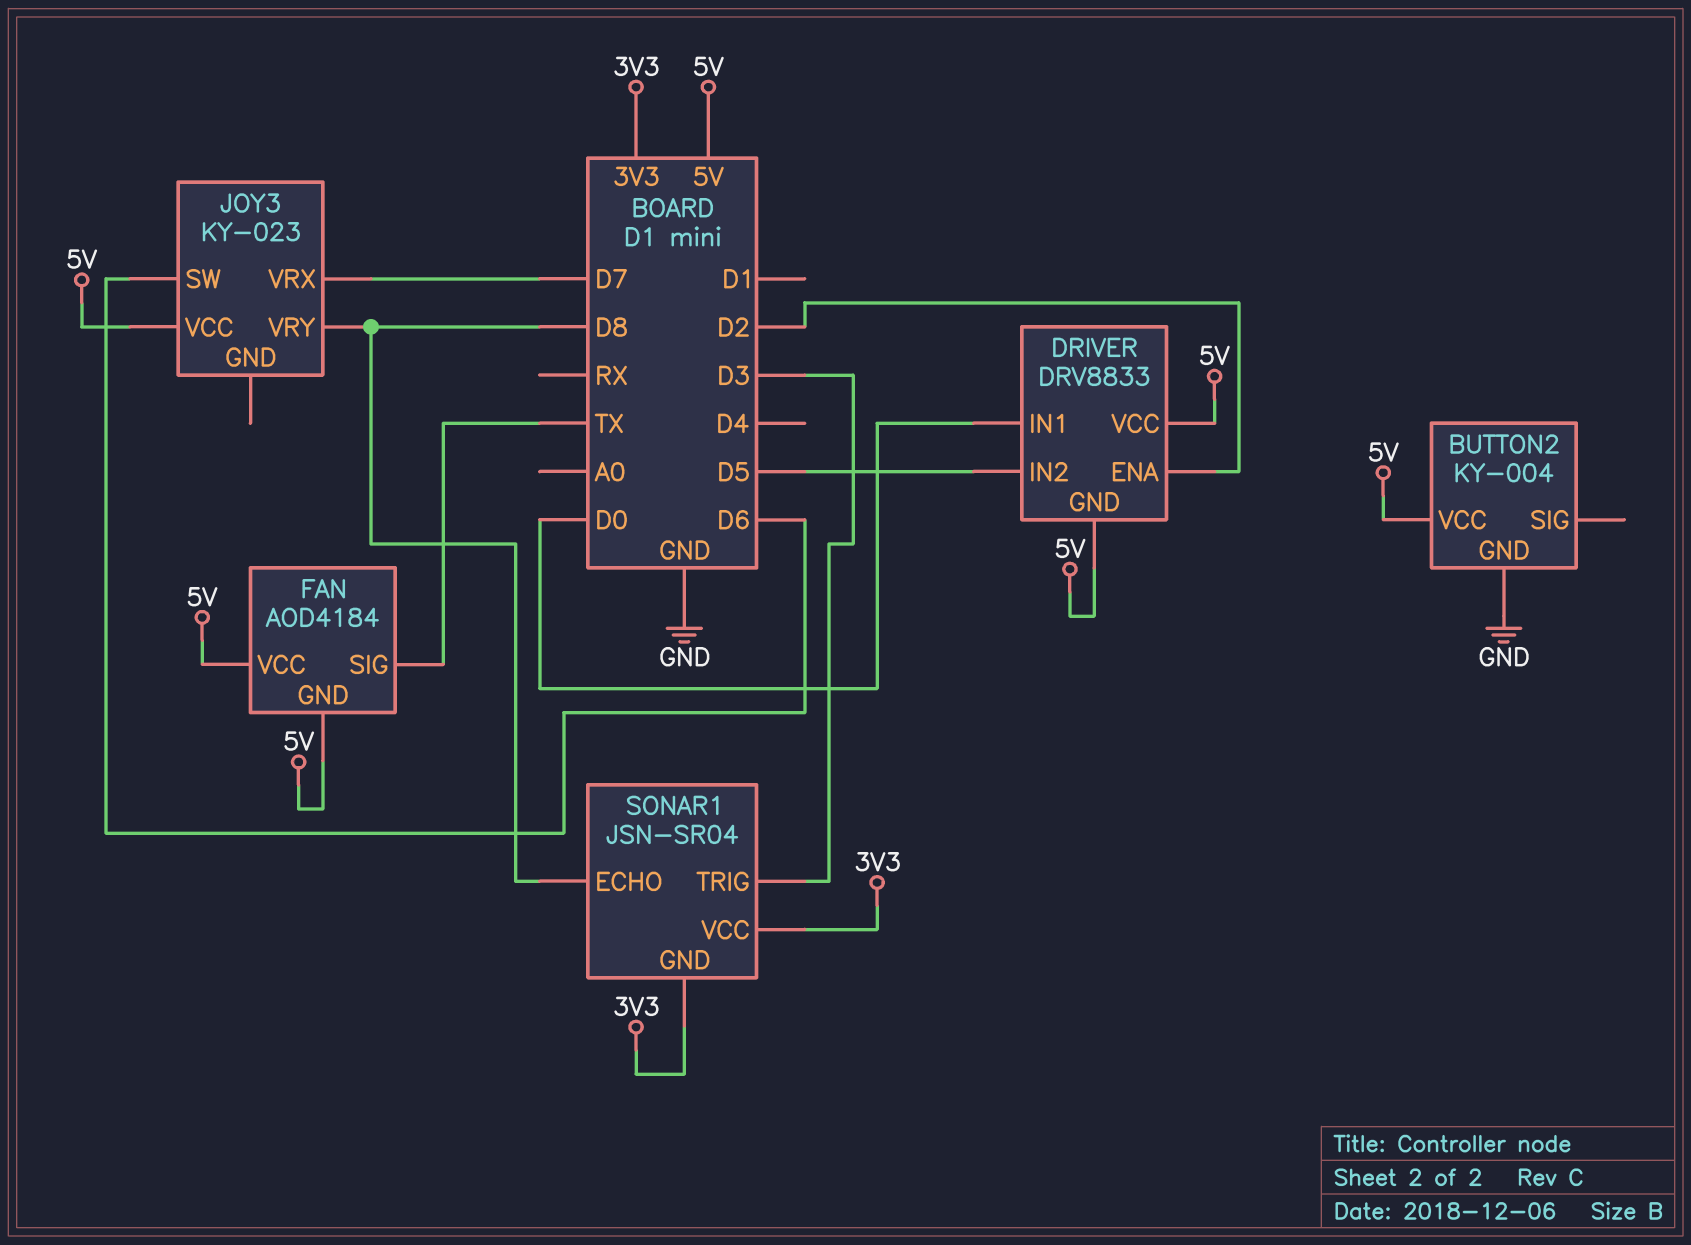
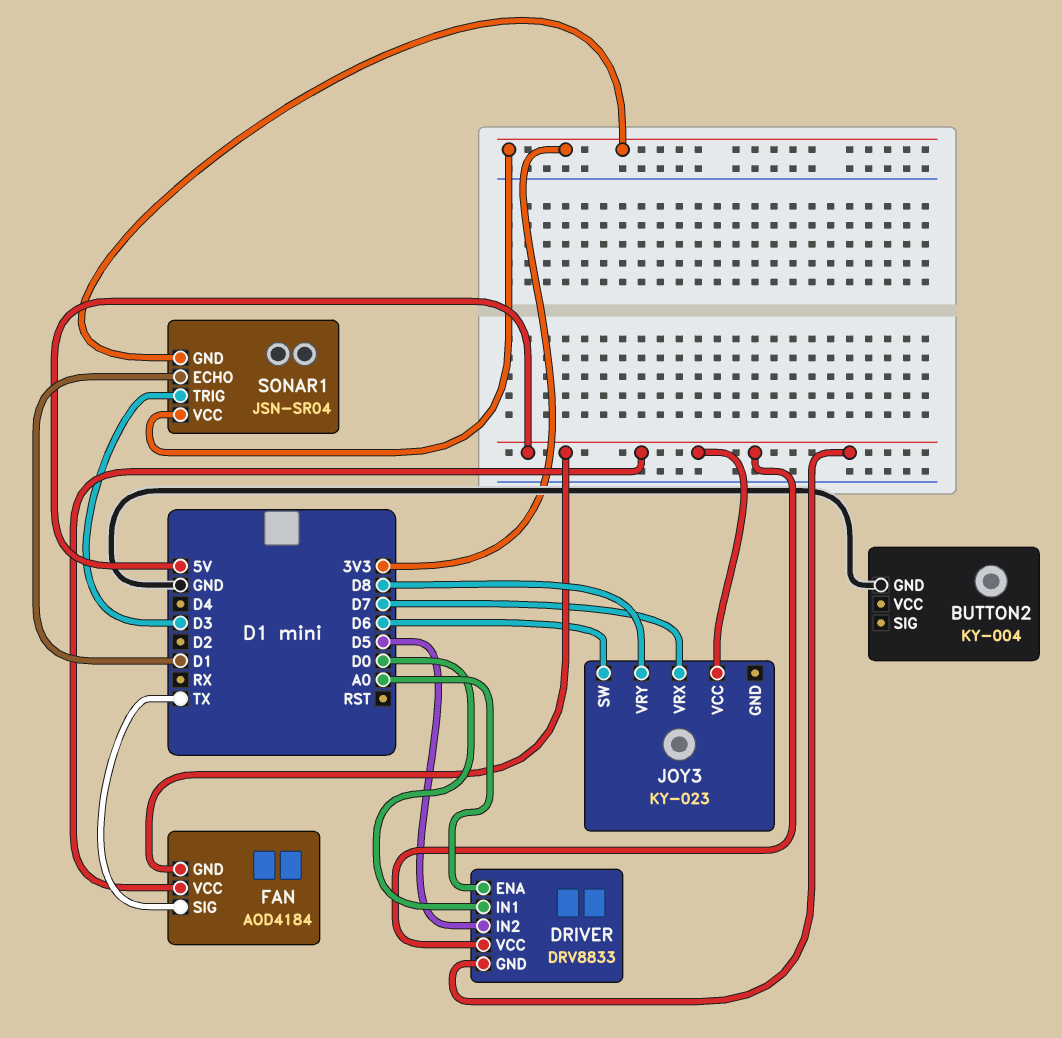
BUTTON2 pin VCC: 5V -> none
DRIVER pin ENA: D2 -> A0
SONAR1 pin ECHO: D8 -> D1

